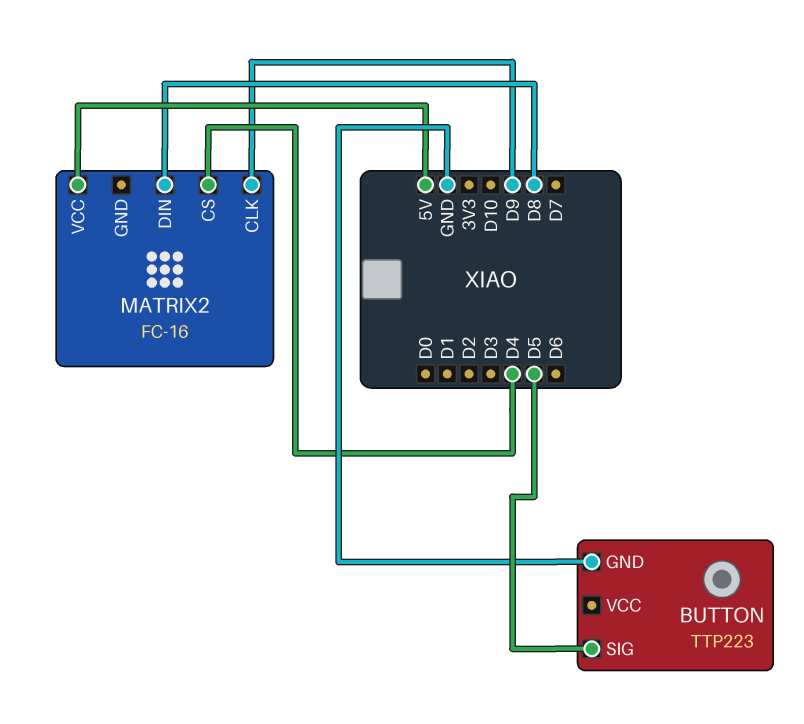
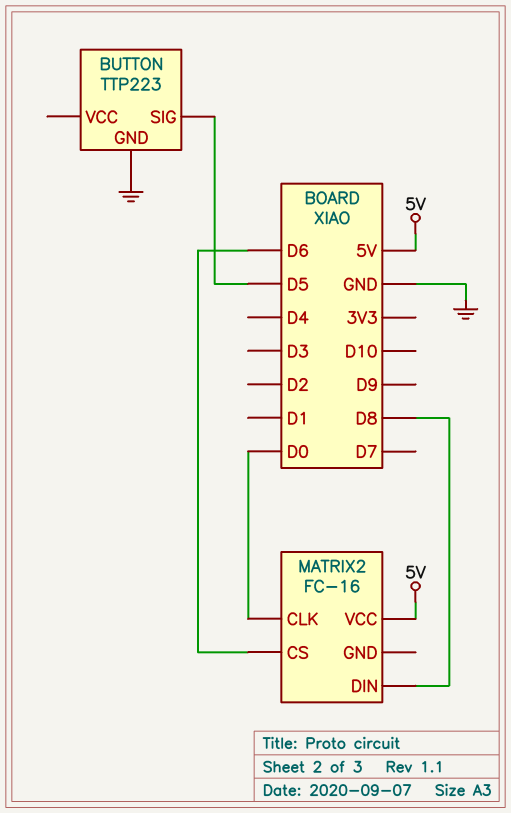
MATRIX2 pin CLK: D9 -> D0
MATRIX2 pin CS: D4 -> D6

